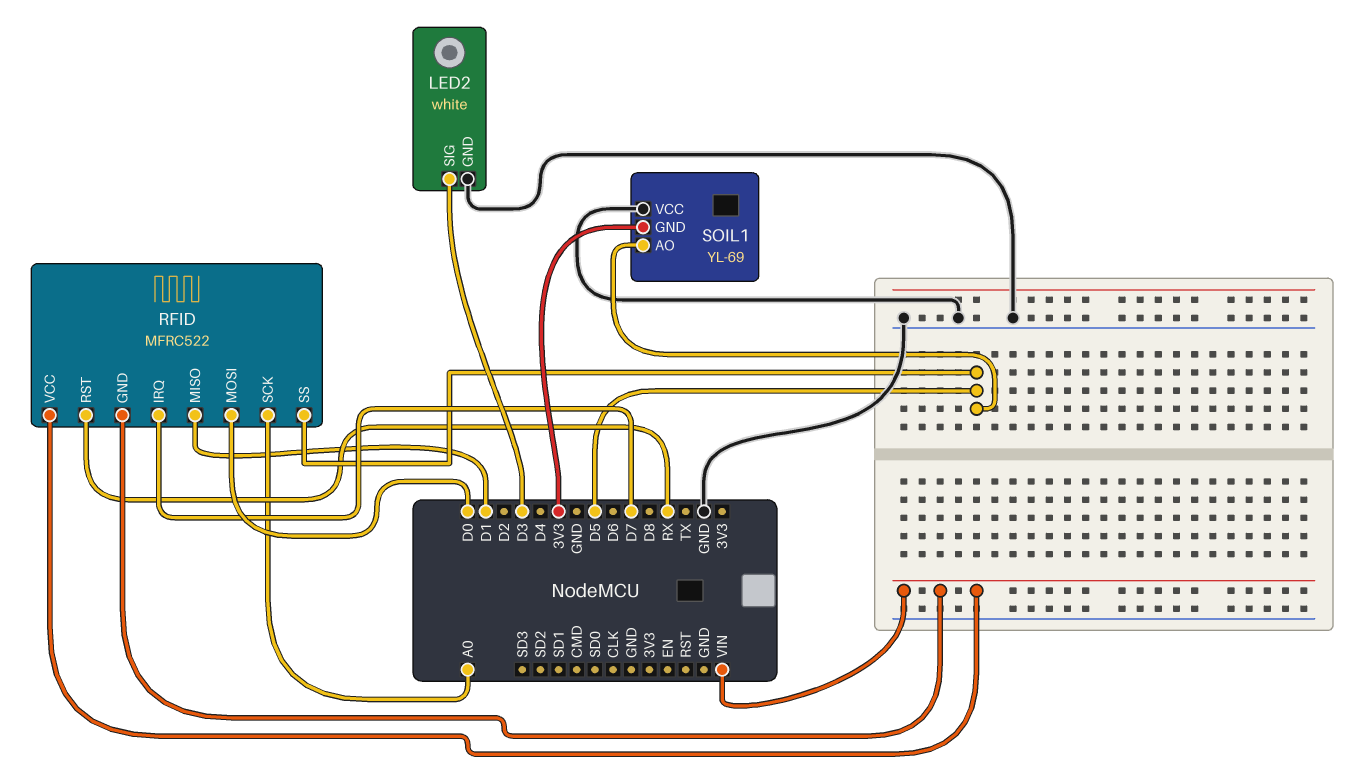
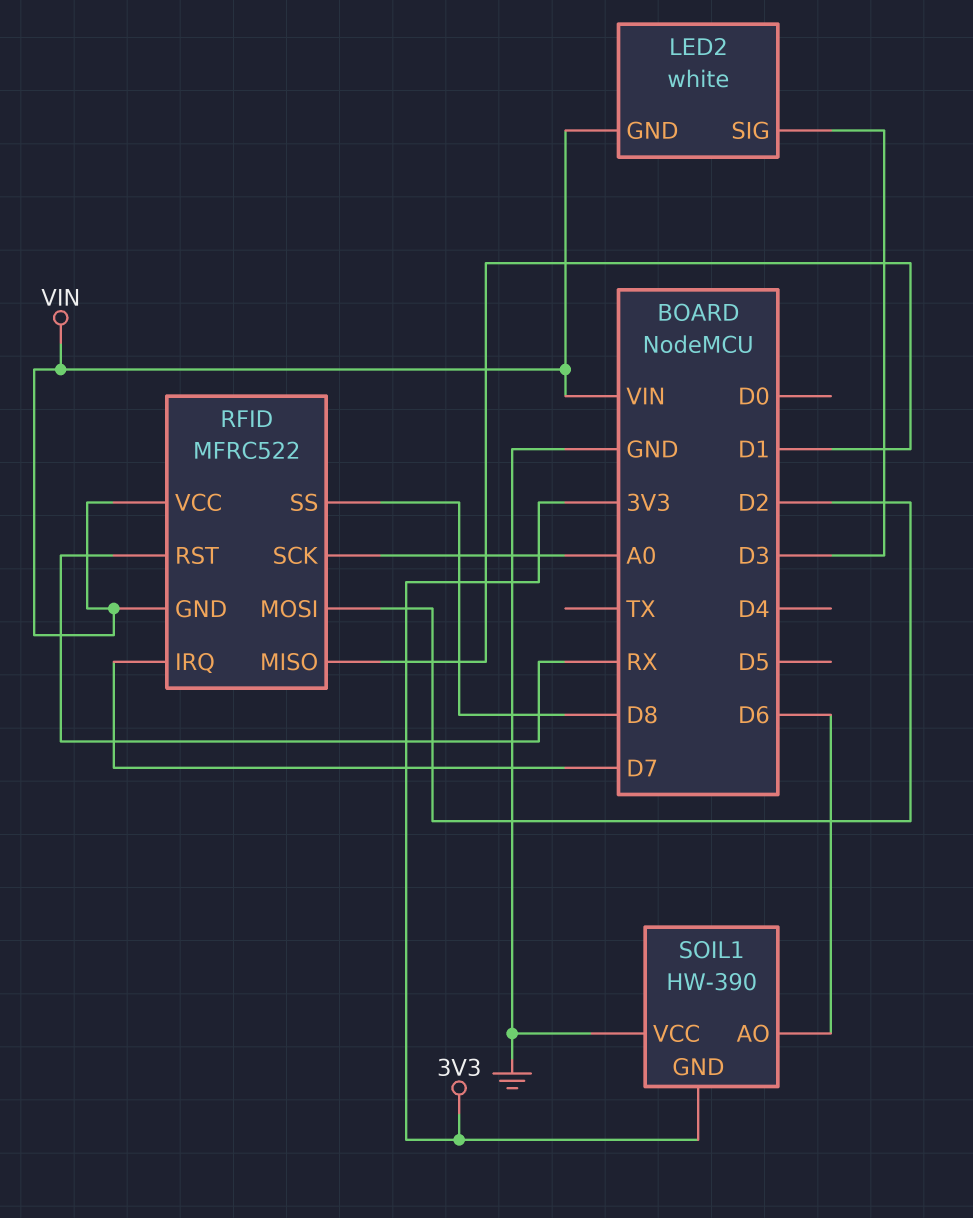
LED2 pin GND: GND -> VIN
RFID pin MOSI: D0 -> D2
RFID pin SS: D5 -> D8
SOIL1: YL-69 -> HW-390
SOIL1 pin AO: D5 -> D6

